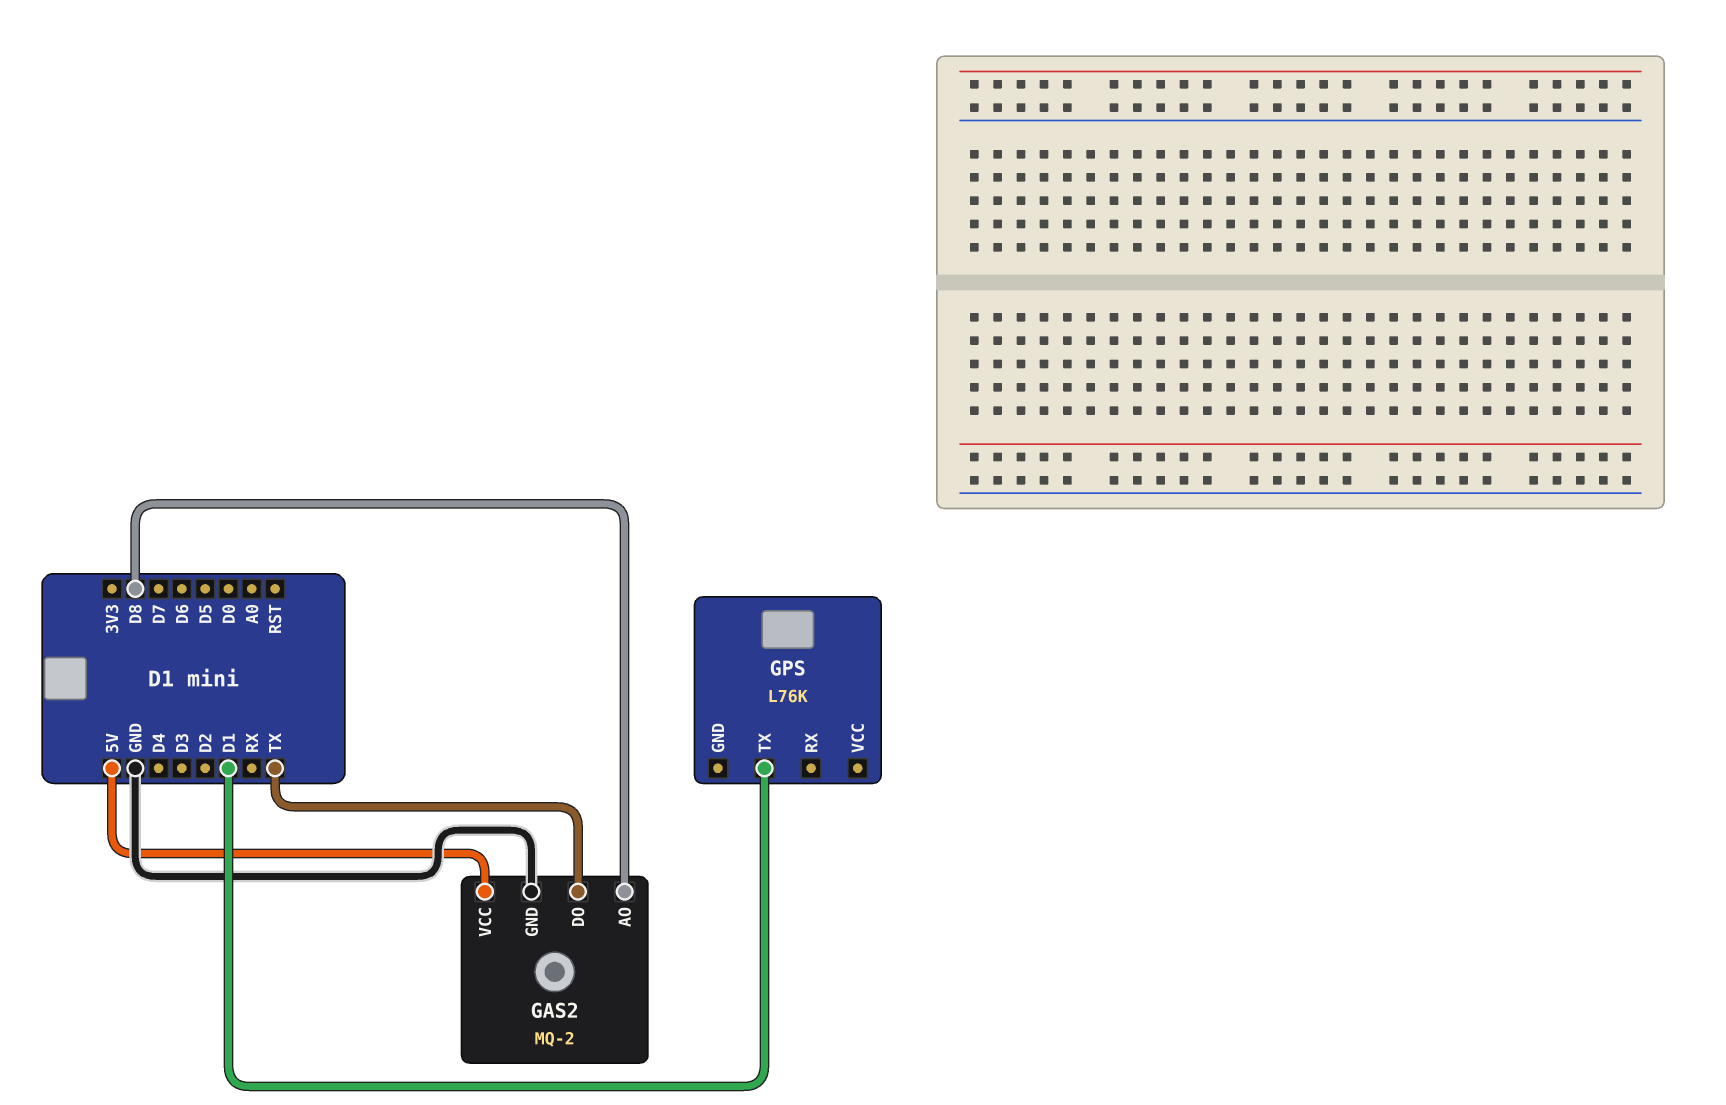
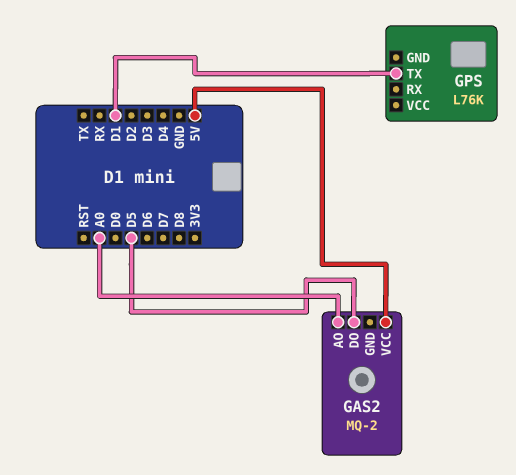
GAS2 pin AO: D8 -> A0
GAS2 pin DO: TX -> D5
GAS2 pin GND: GND -> none

